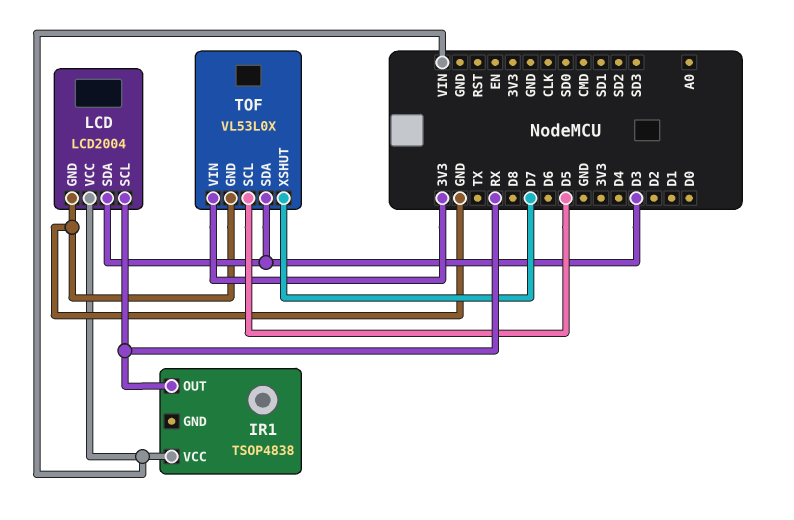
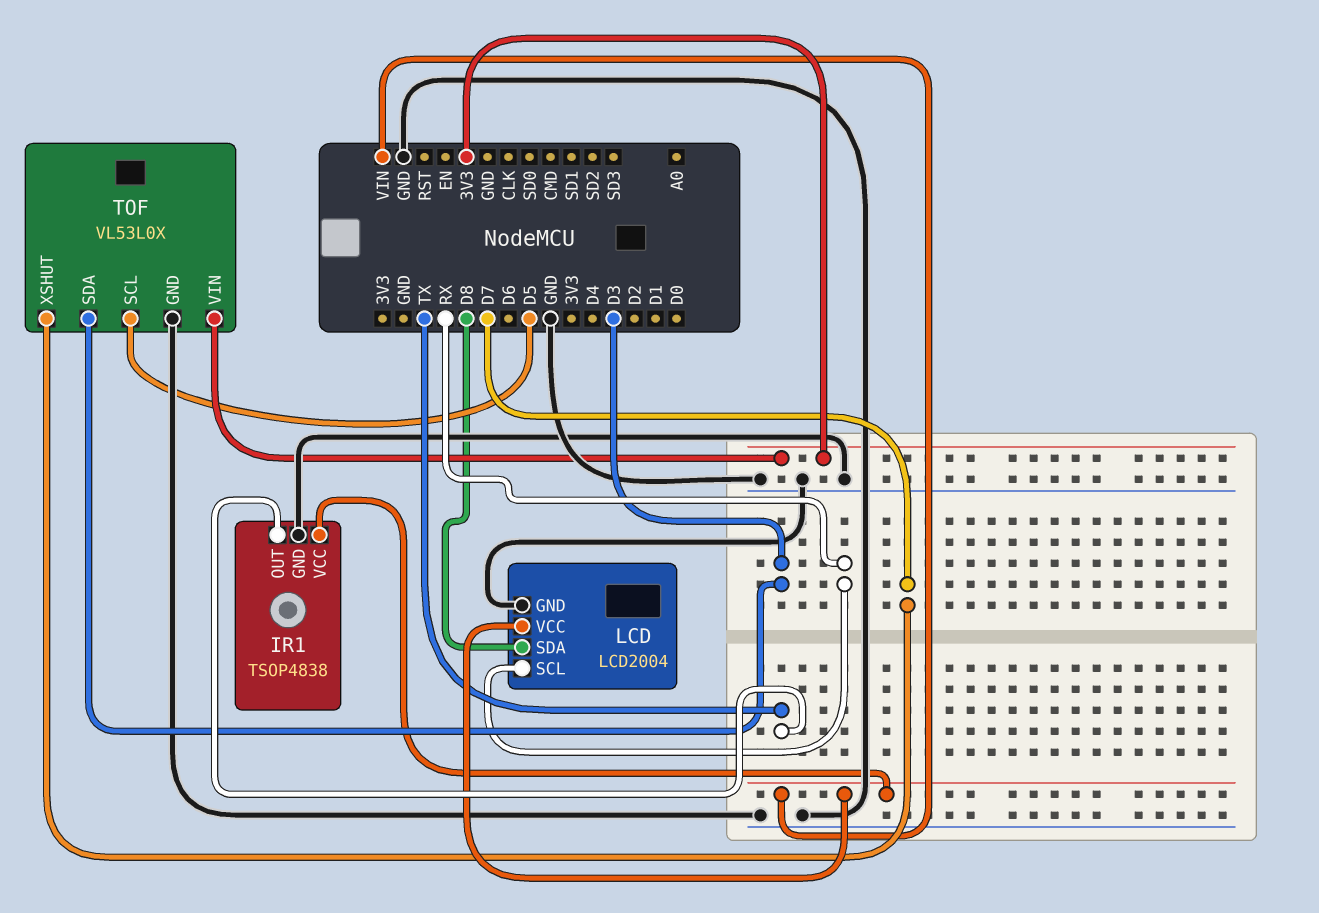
IR1 pin GND: none -> GND
IR1 pin OUT: RX -> TX
LCD pin SDA: D3 -> D8

